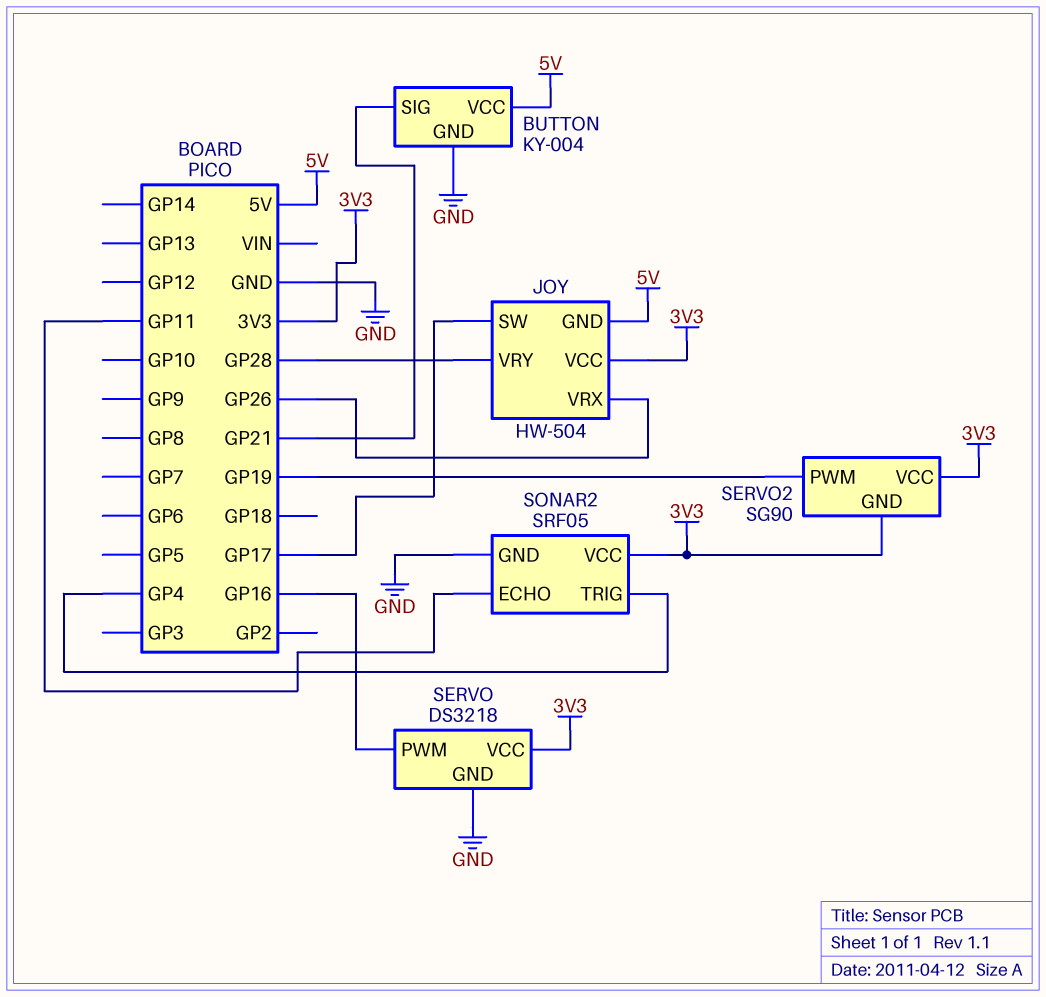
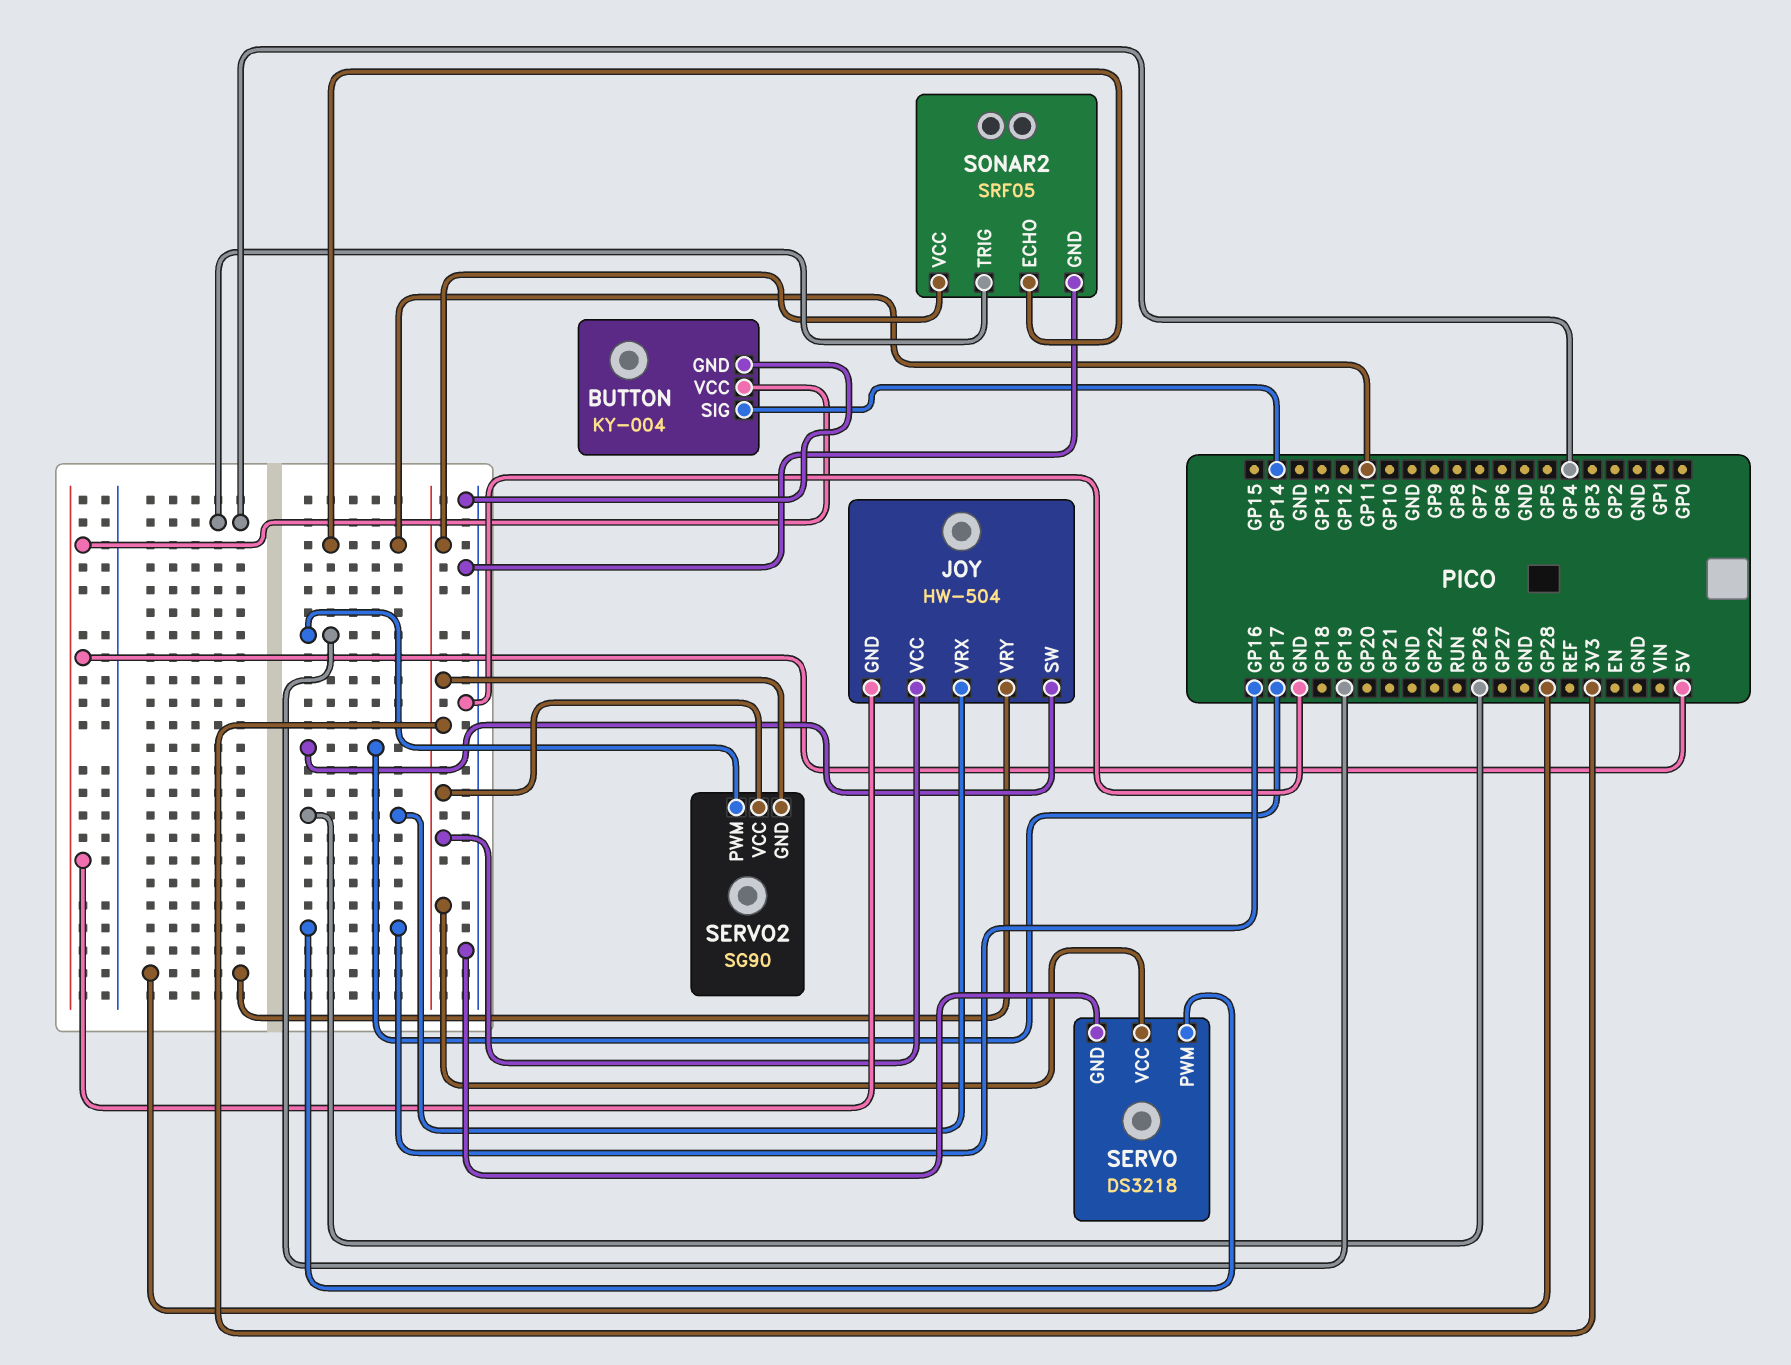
BUTTON pin SIG: GP21 -> GP14

